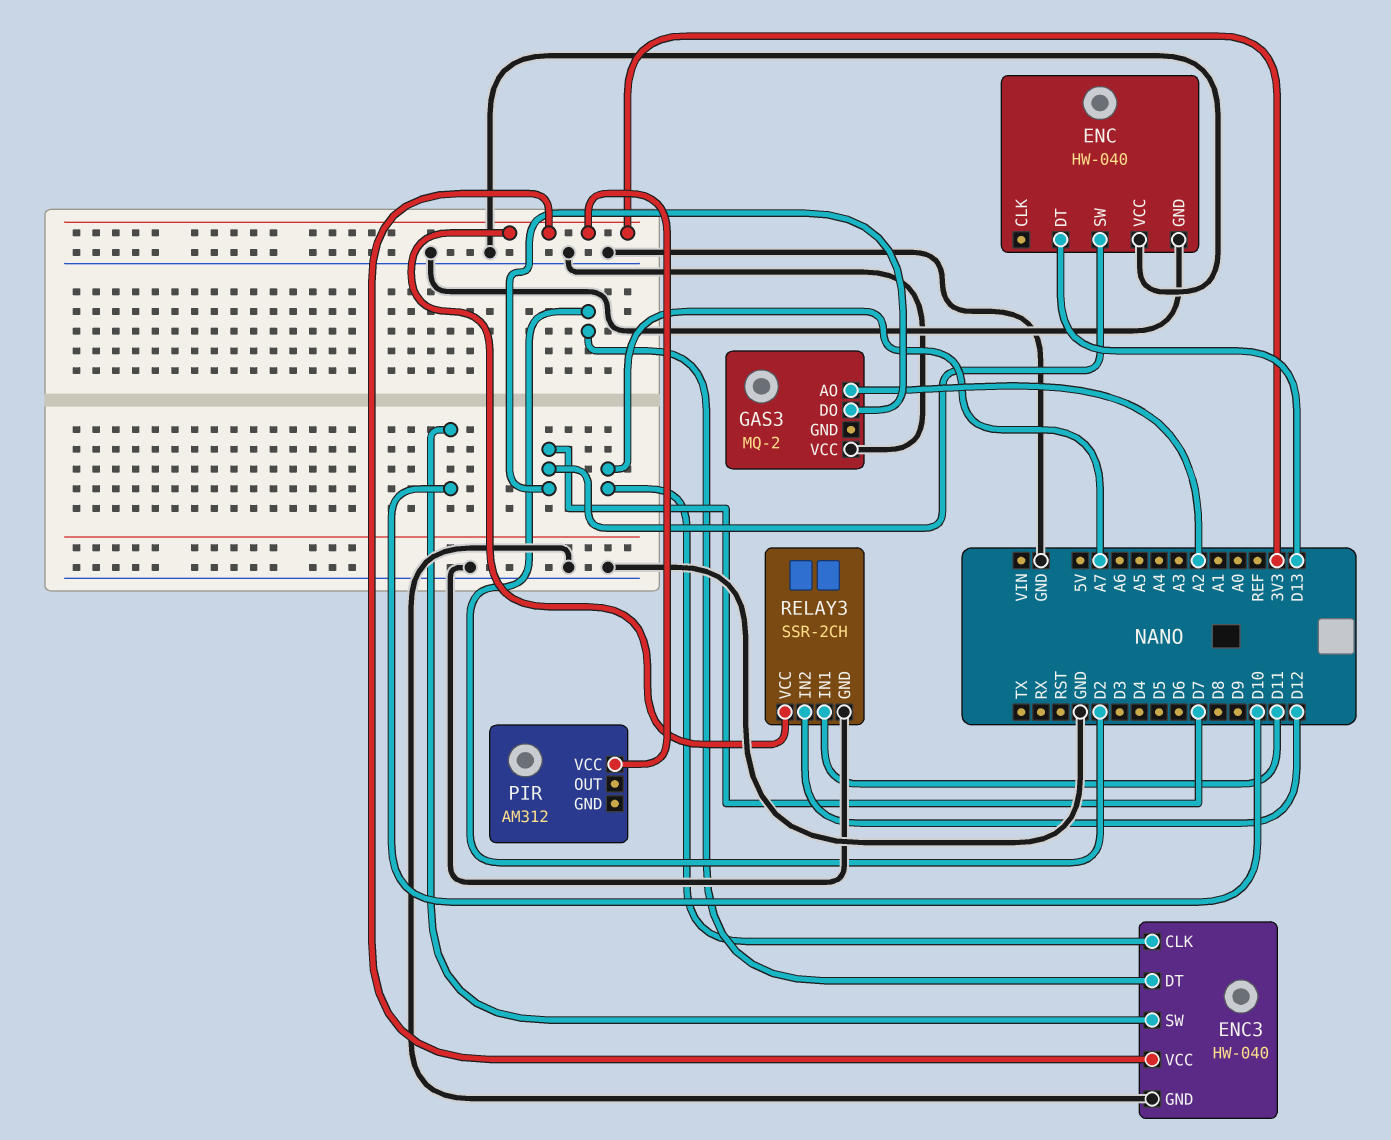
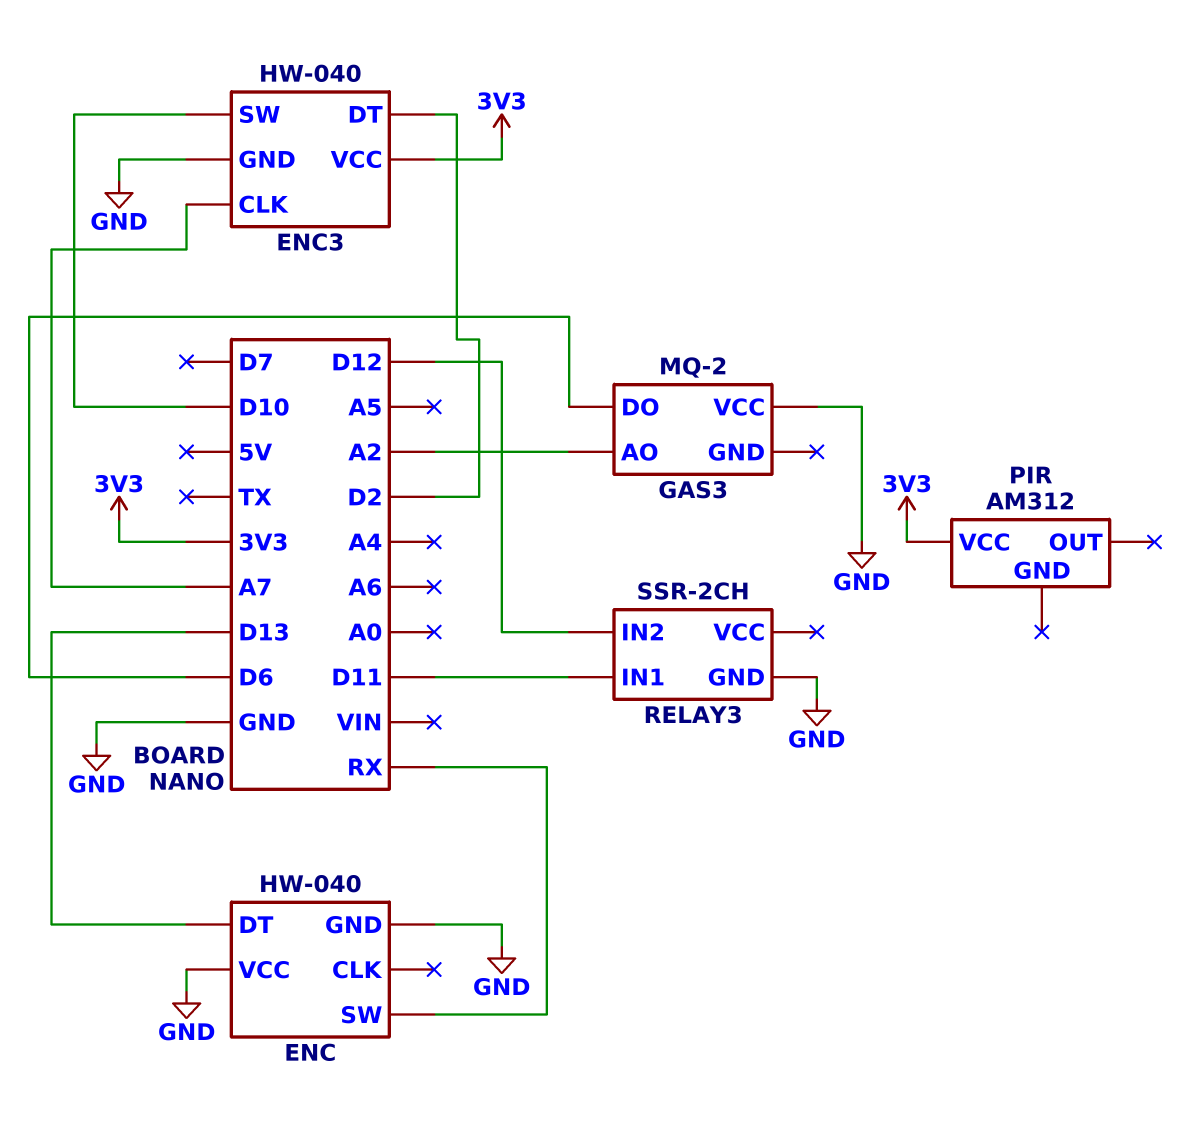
ENC pin SW: D7 -> RX
GAS3 pin DO: D7 -> D6
RELAY3 pin VCC: 3V3 -> none

